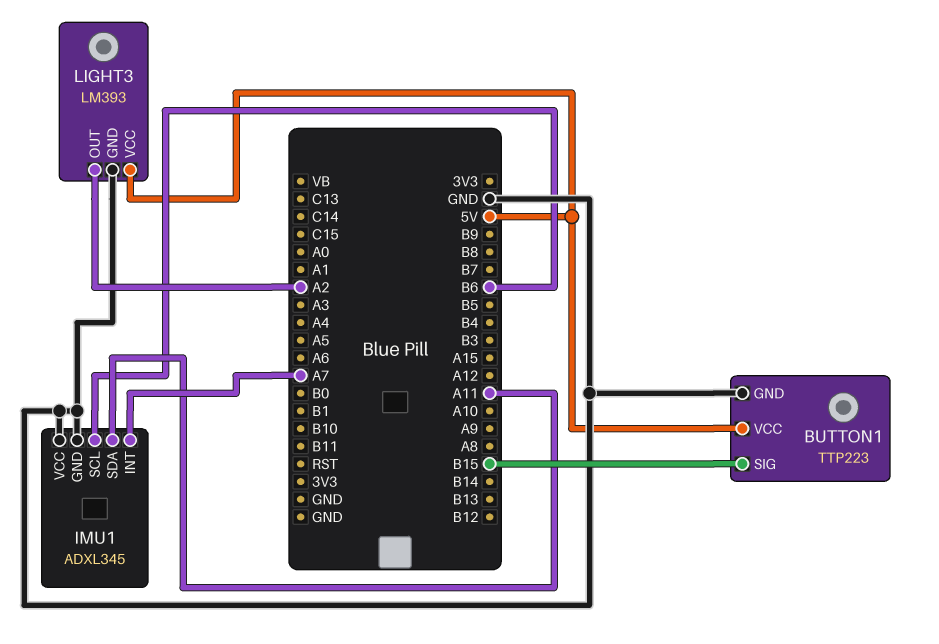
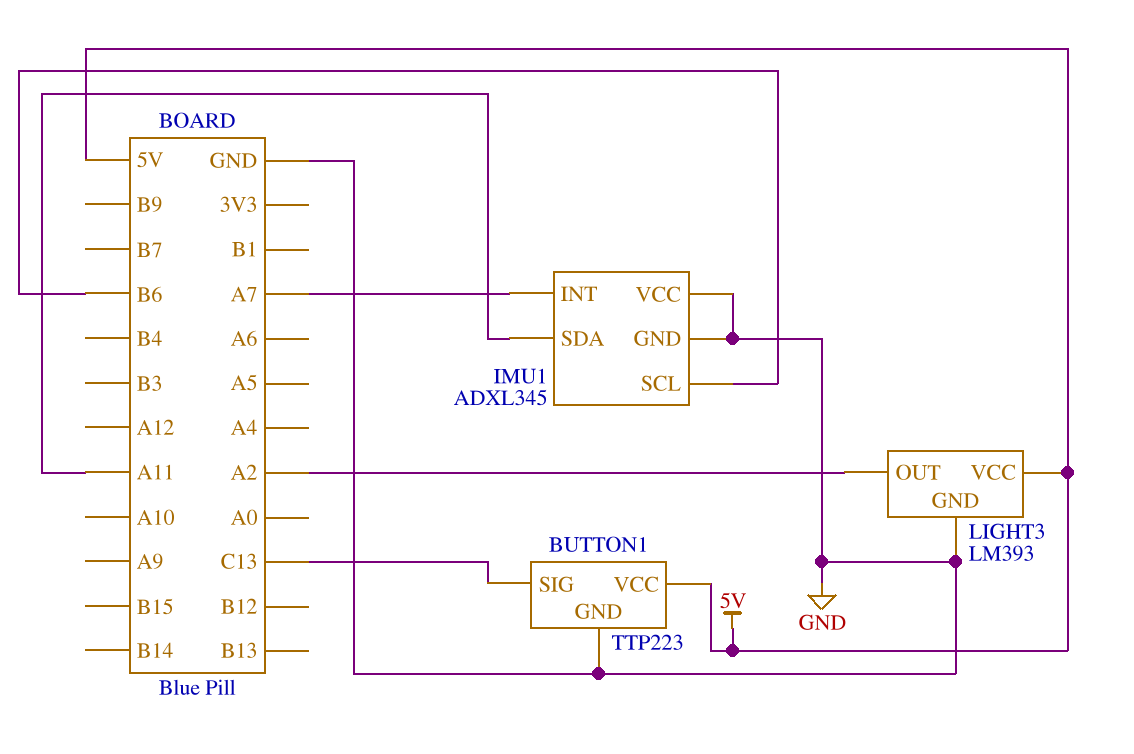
BUTTON1 pin SIG: B15 -> C13

